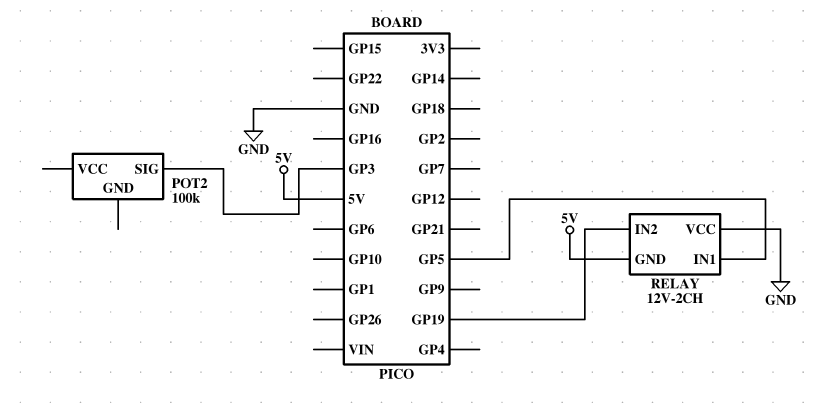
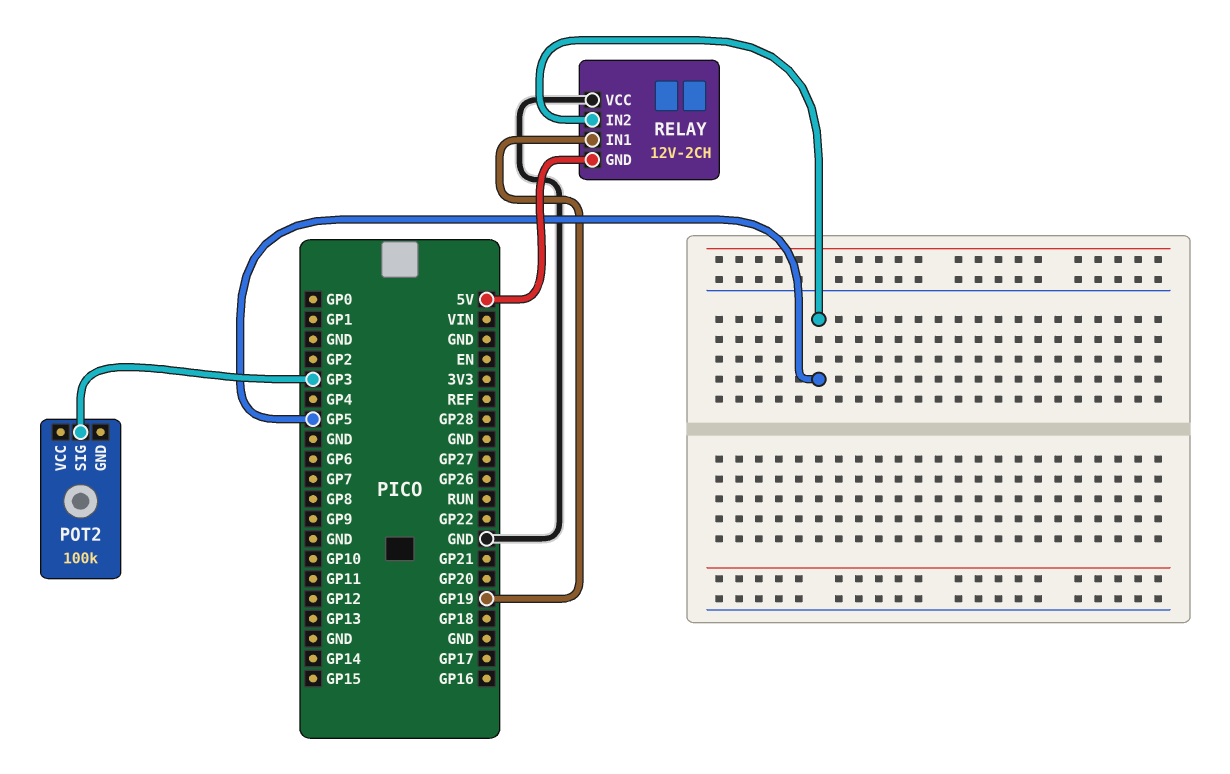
RELAY pin IN1: GP5 -> GP19
RELAY pin IN2: GP19 -> GP5

